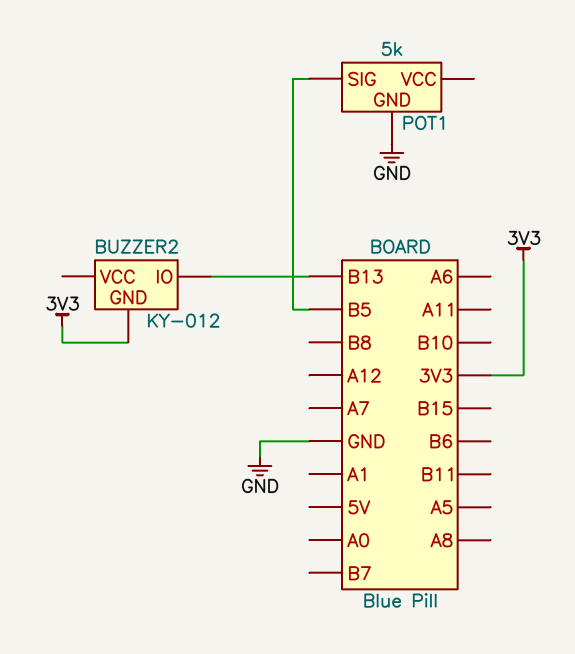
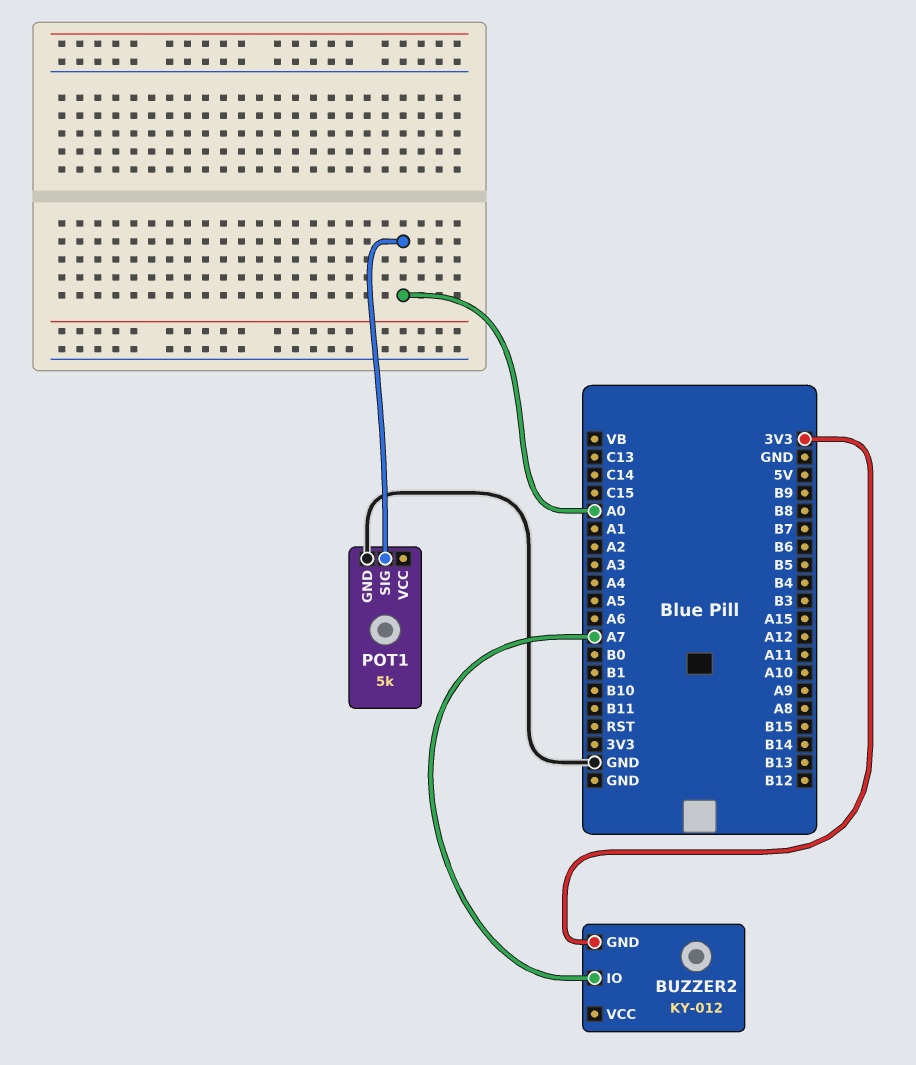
BUZZER2 pin IO: B13 -> A7
POT1 pin SIG: B5 -> A0

